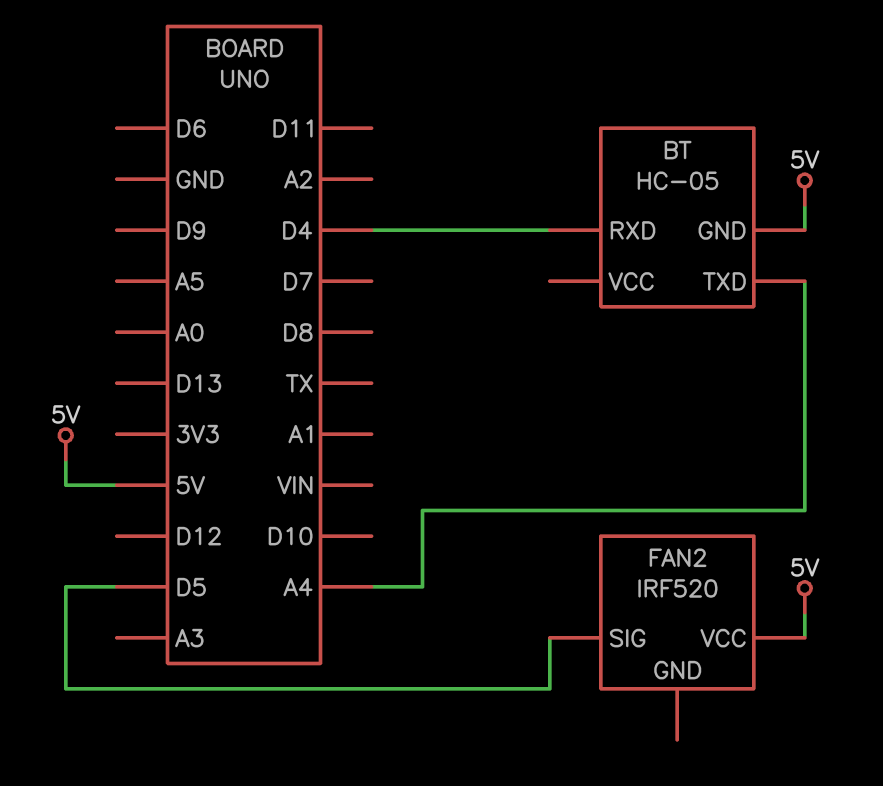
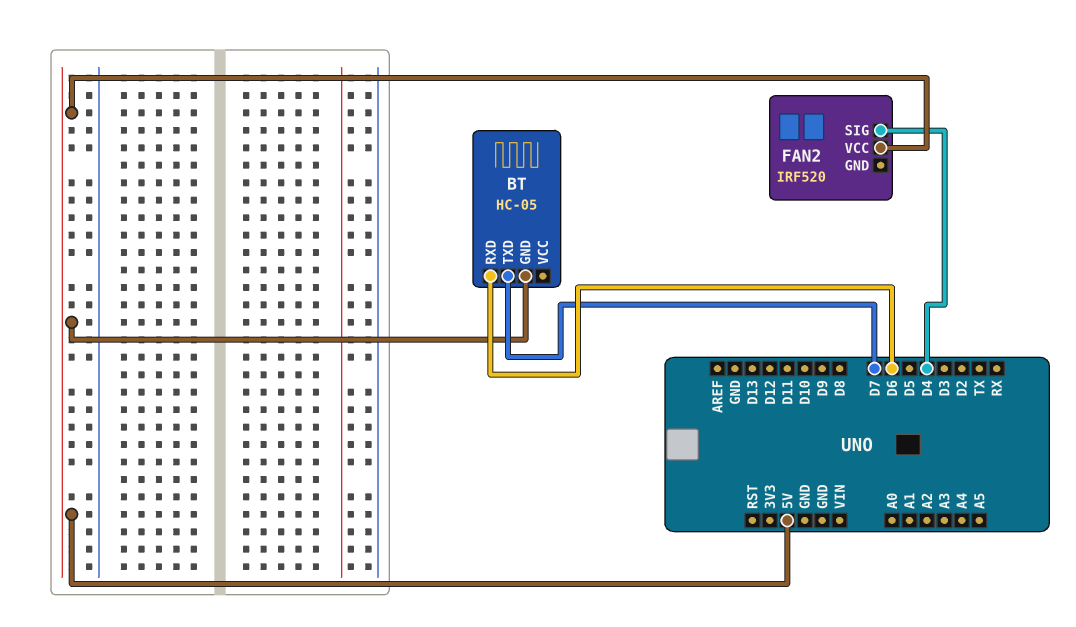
BT pin RXD: D4 -> D6
BT pin TXD: A4 -> D7
FAN2 pin SIG: D5 -> D4

